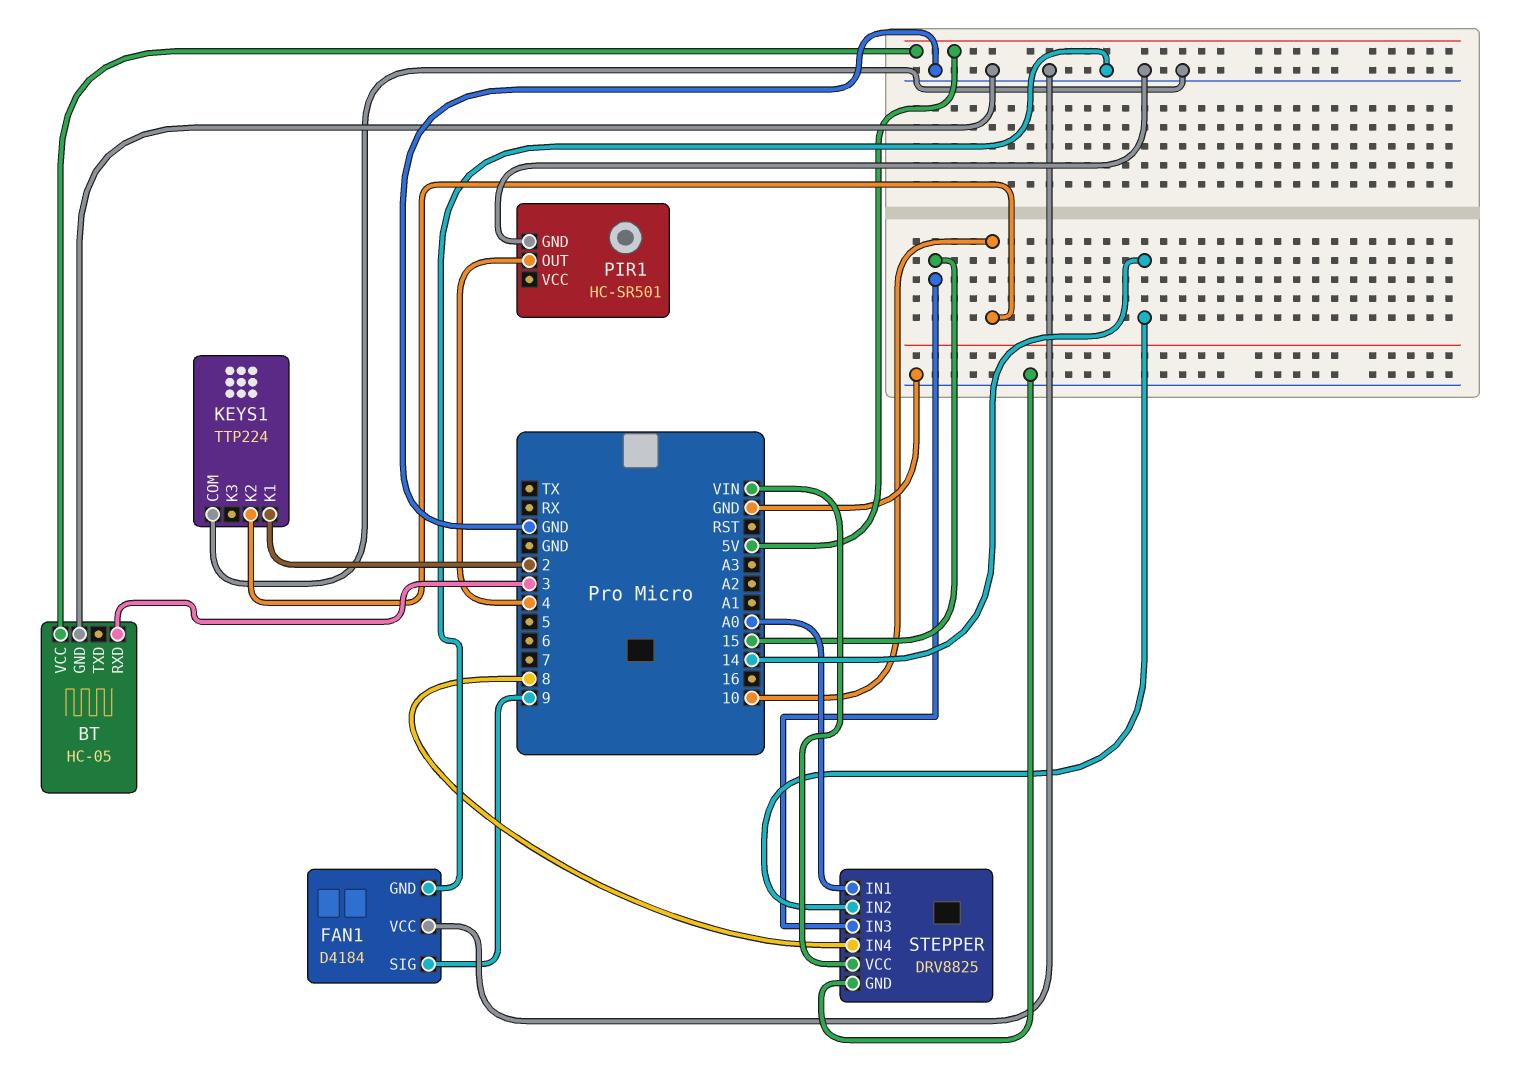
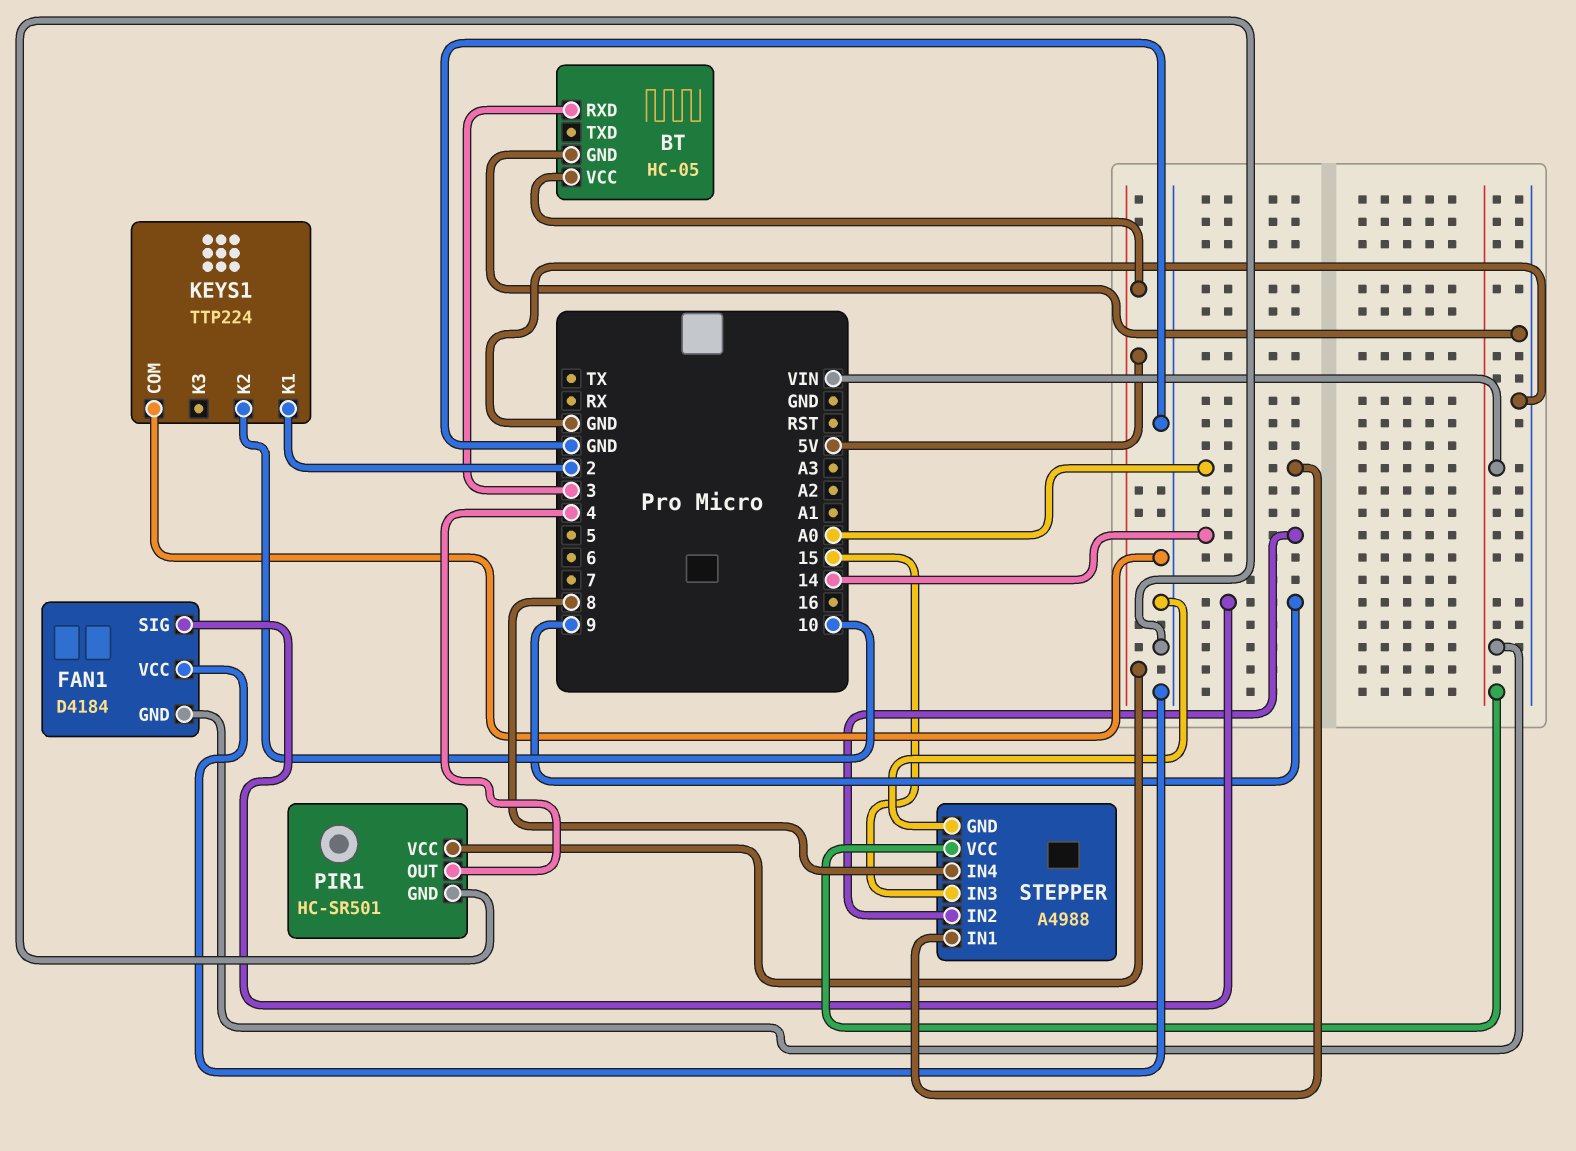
FAN1 pin GND: GND -> VIN
PIR1 pin VCC: none -> 5V
STEPPER: DRV8825 -> A4988

